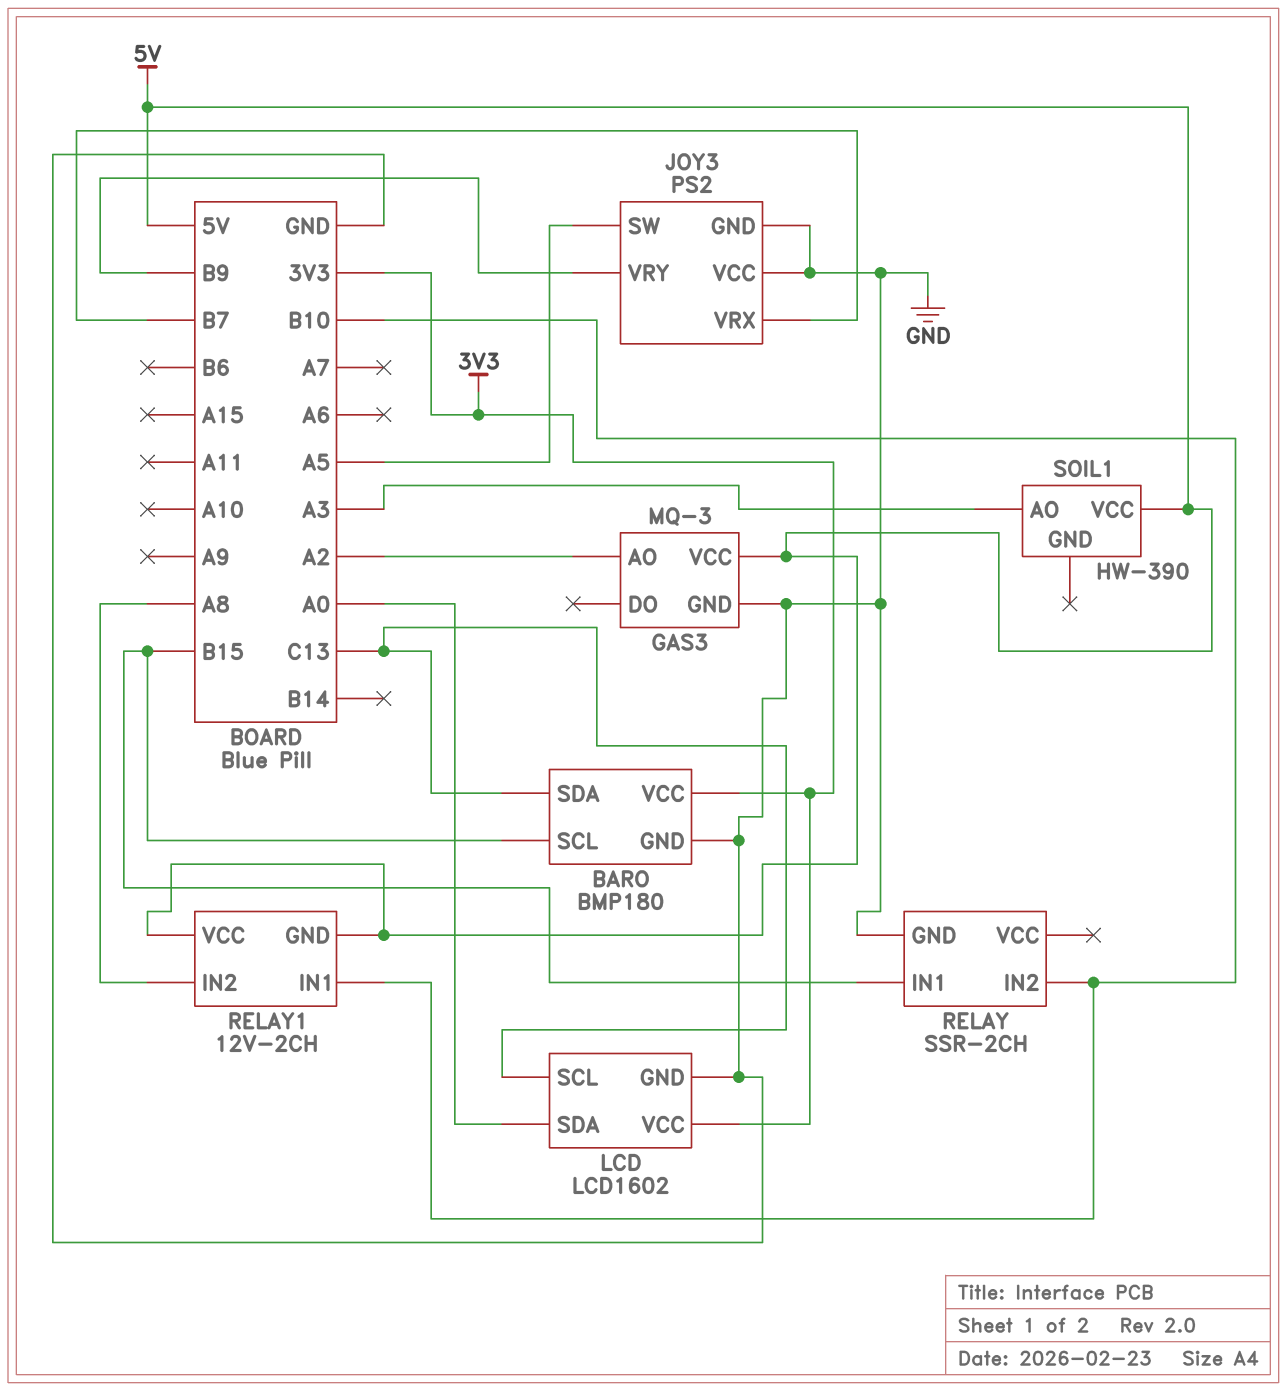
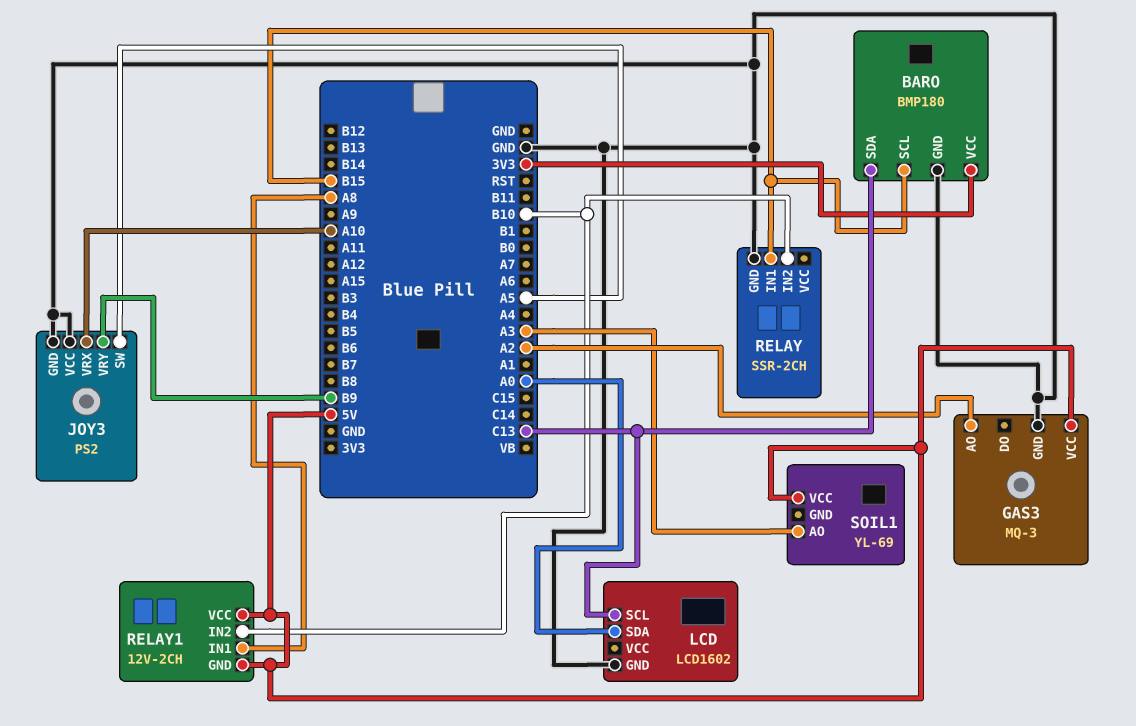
JOY3 pin VRX: B7 -> A10
LCD pin VCC: 3V3 -> none
RELAY1 pin IN1: B10 -> A8
RELAY1 pin IN2: A8 -> B10
SOIL1: HW-390 -> YL-69

